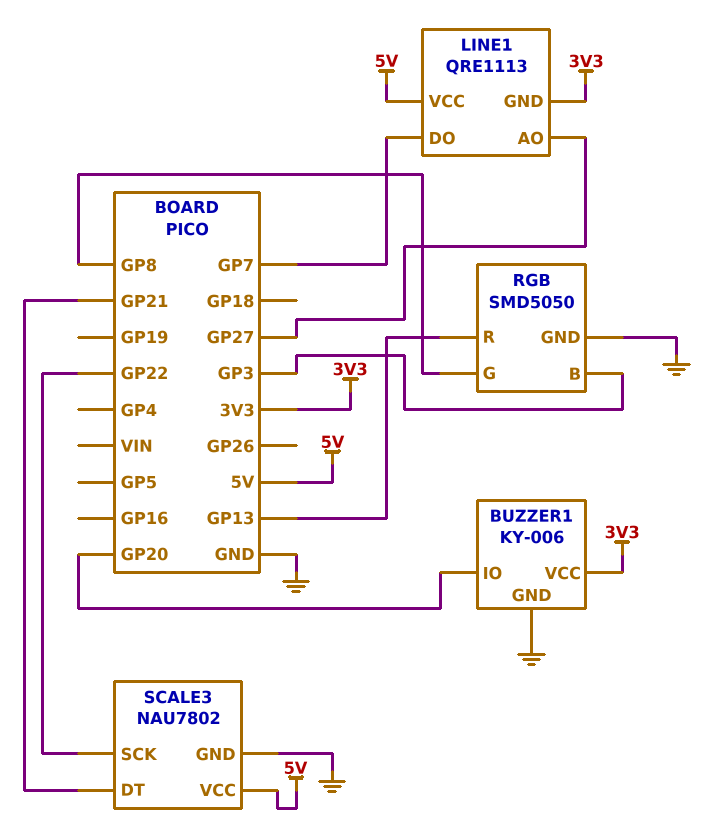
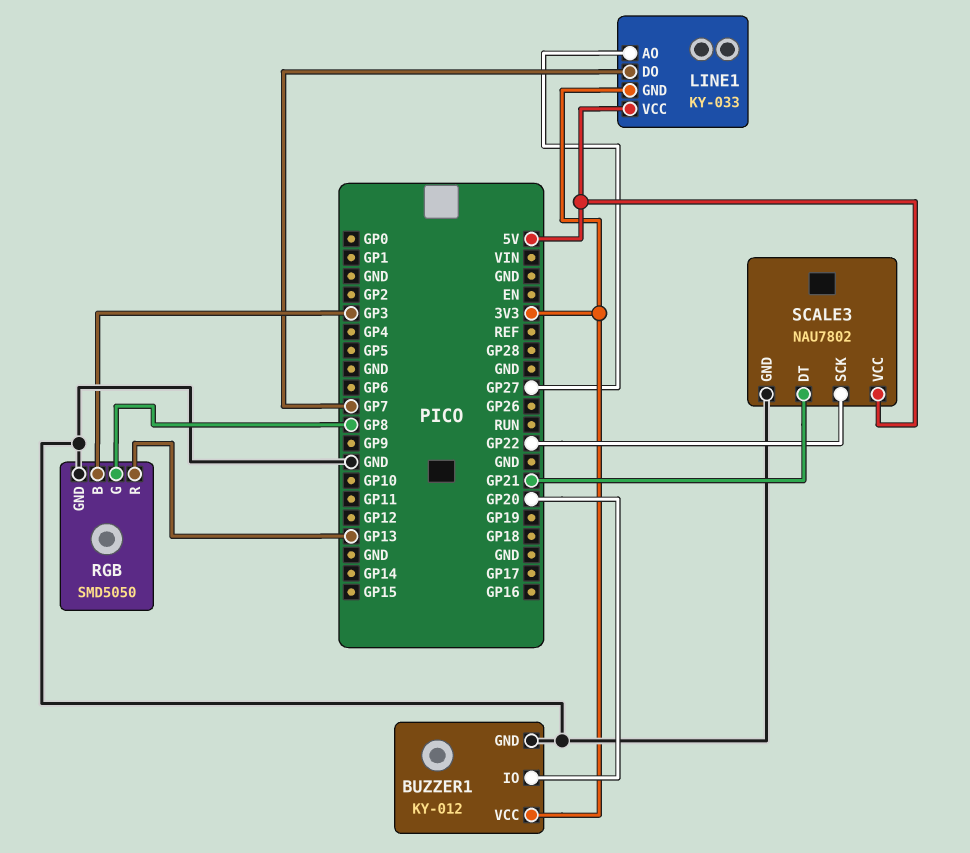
BUZZER1: KY-006 -> KY-012
LINE1: QRE1113 -> KY-033

